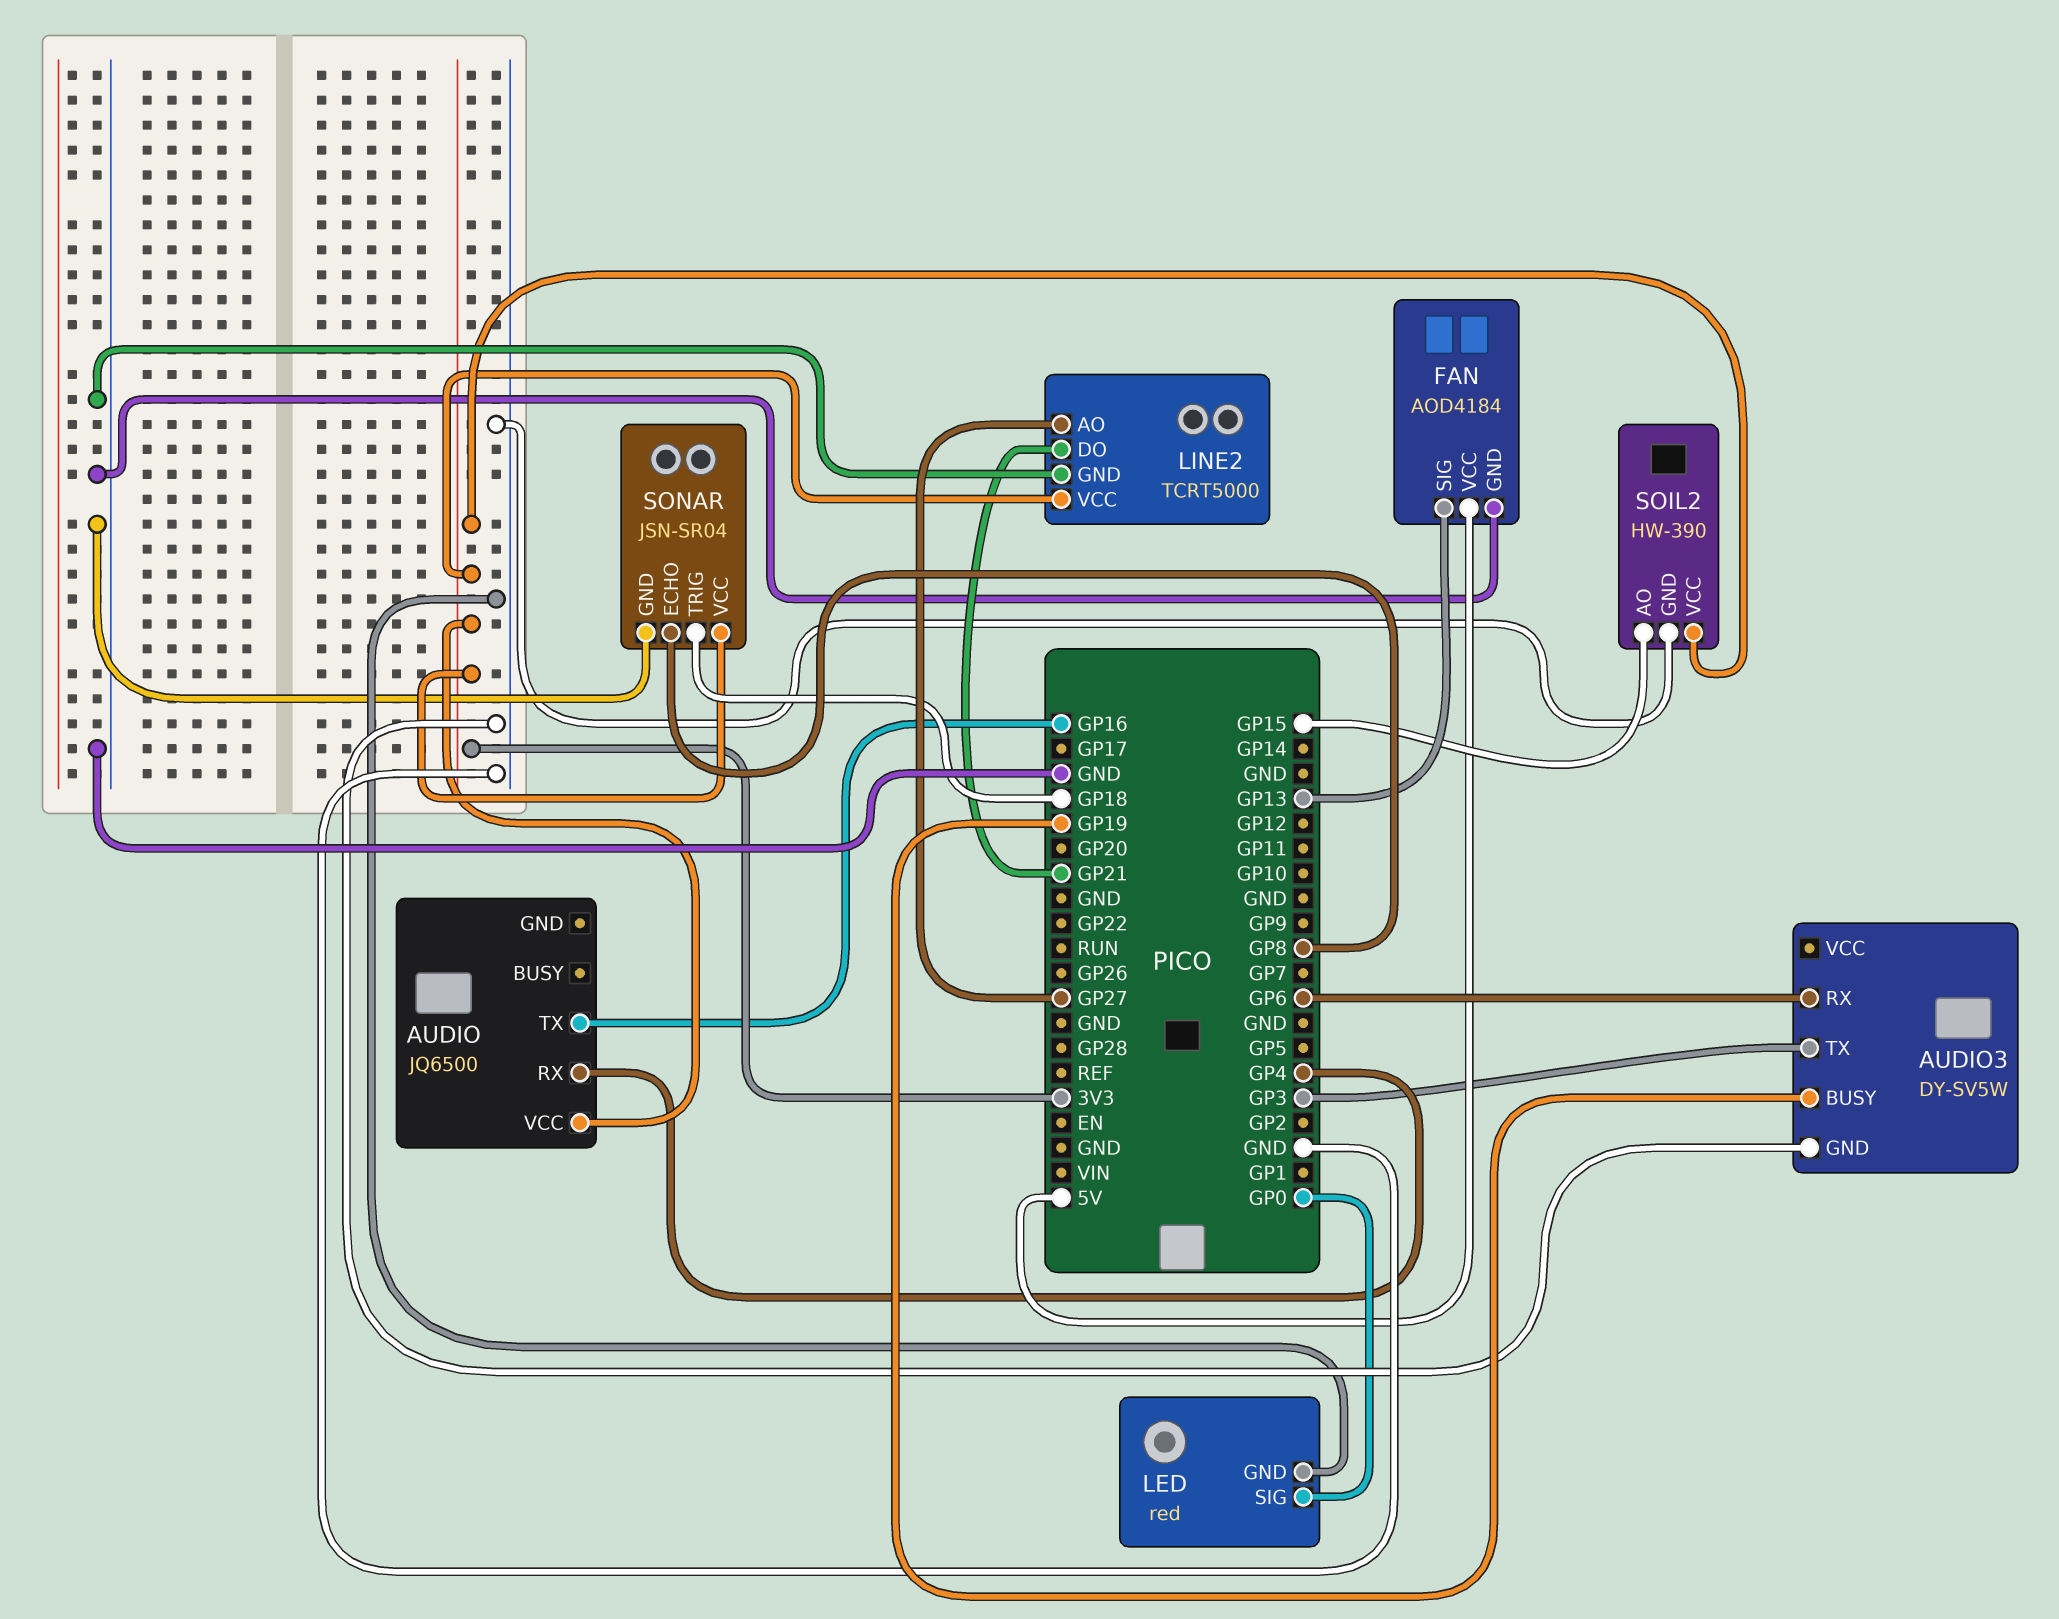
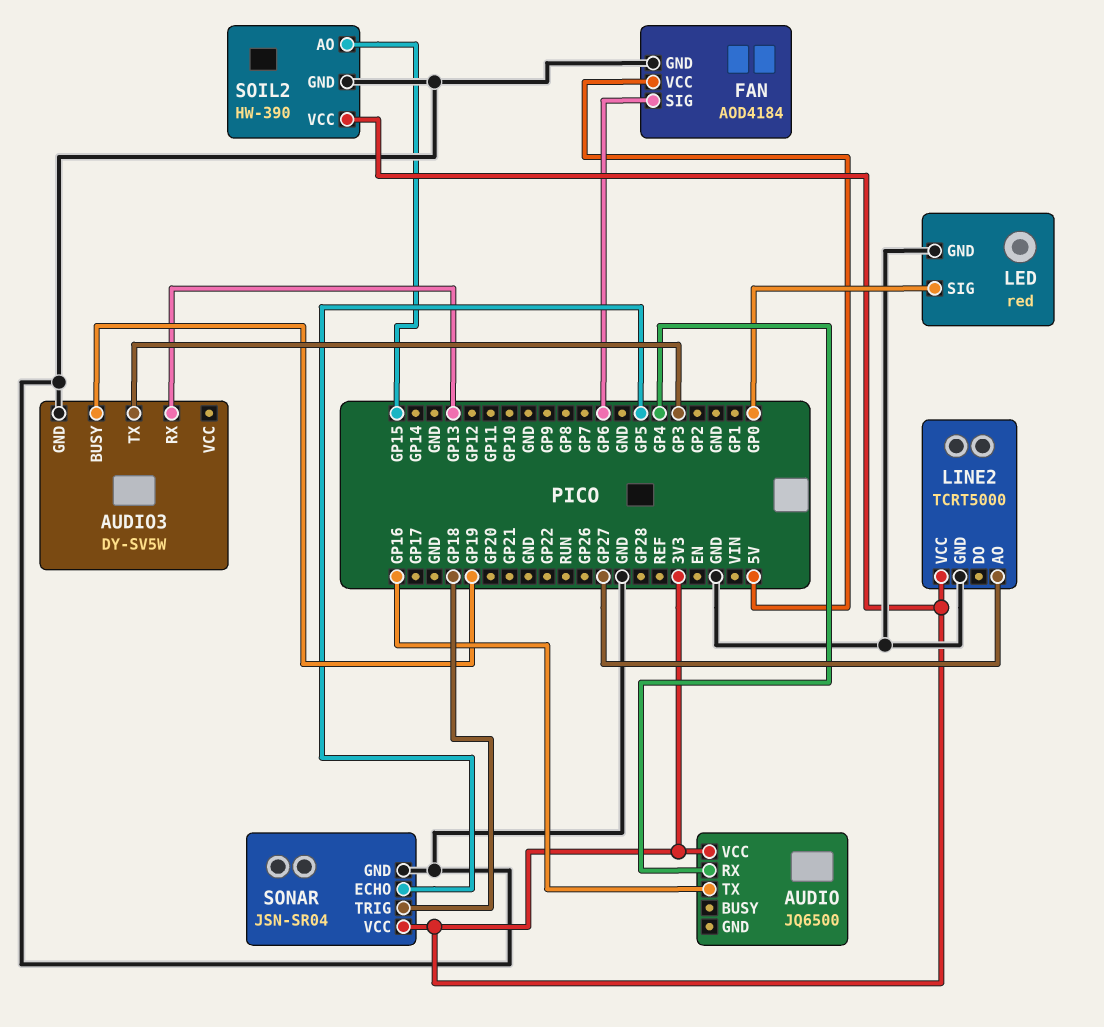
AUDIO3 pin RX: GP6 -> GP13
FAN pin SIG: GP13 -> GP6
LINE2 pin DO: GP21 -> none
SONAR pin ECHO: GP8 -> GP5

